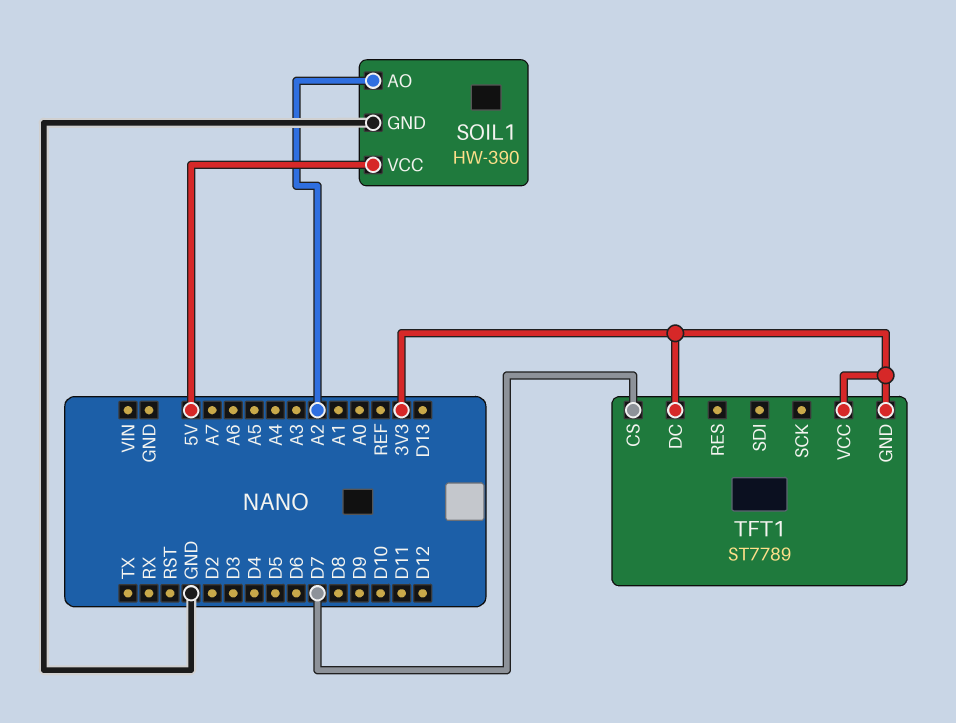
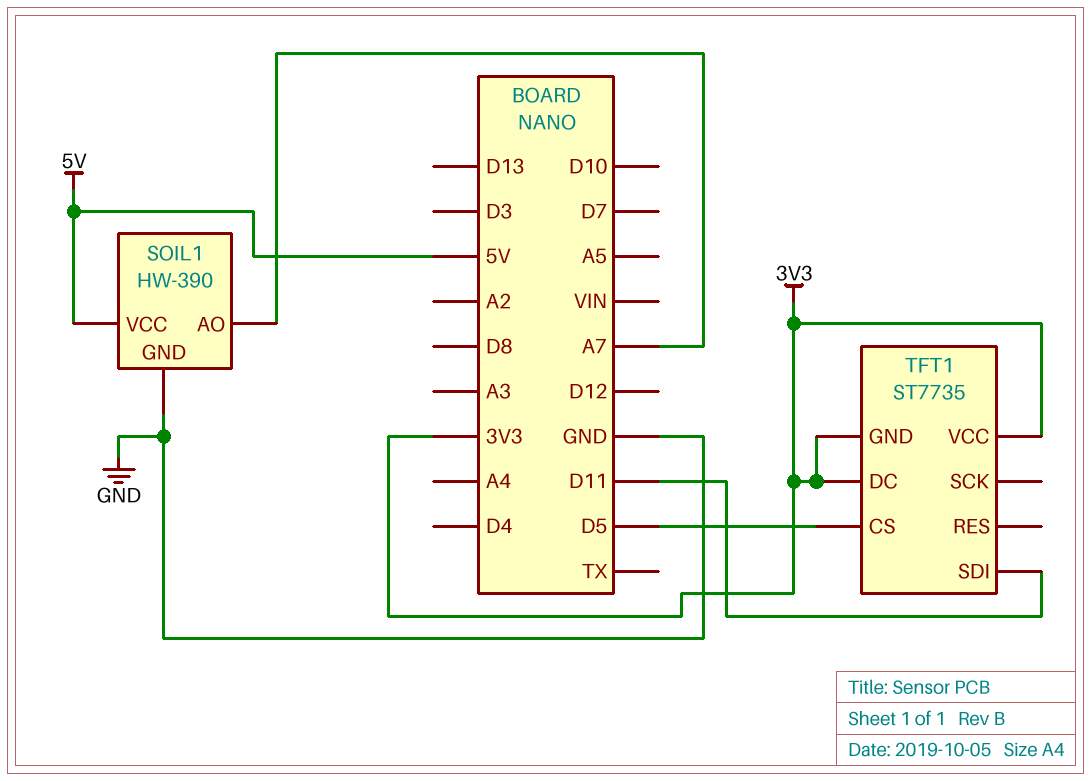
SOIL1 pin AO: A2 -> A7
TFT1: ST7789 -> ST7735
TFT1 pin CS: D7 -> D5
TFT1 pin SDI: none -> D11

